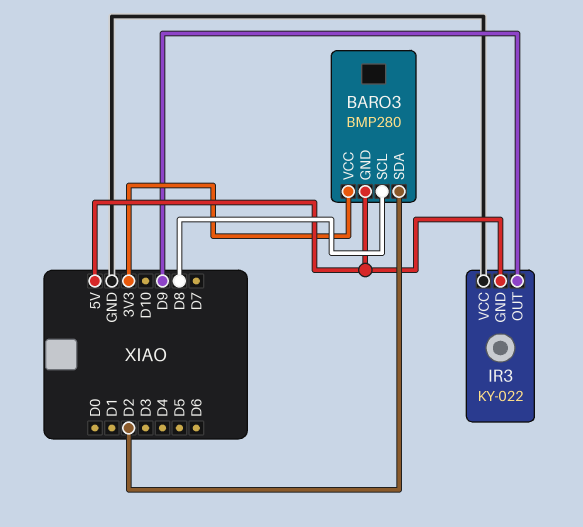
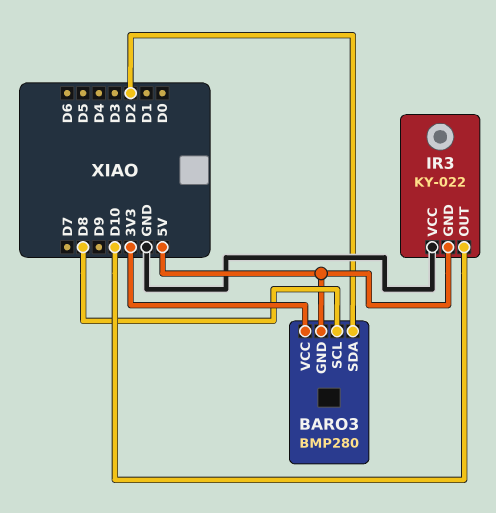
IR3 pin OUT: D9 -> D10

